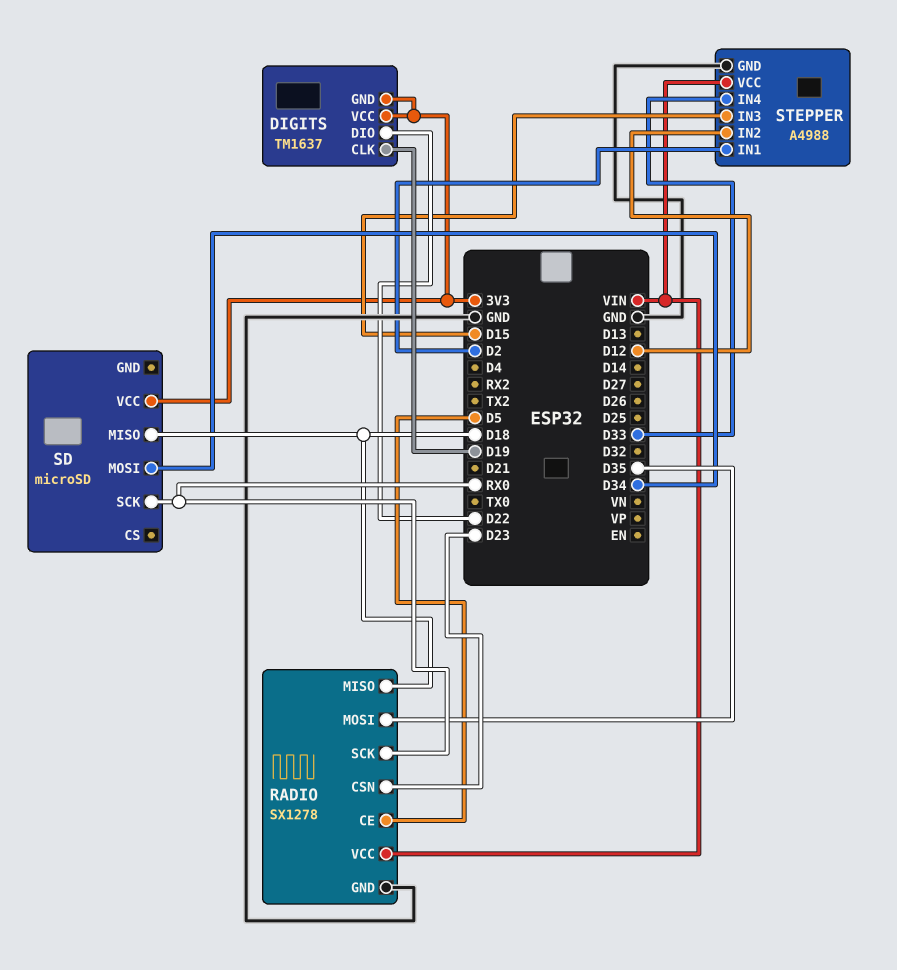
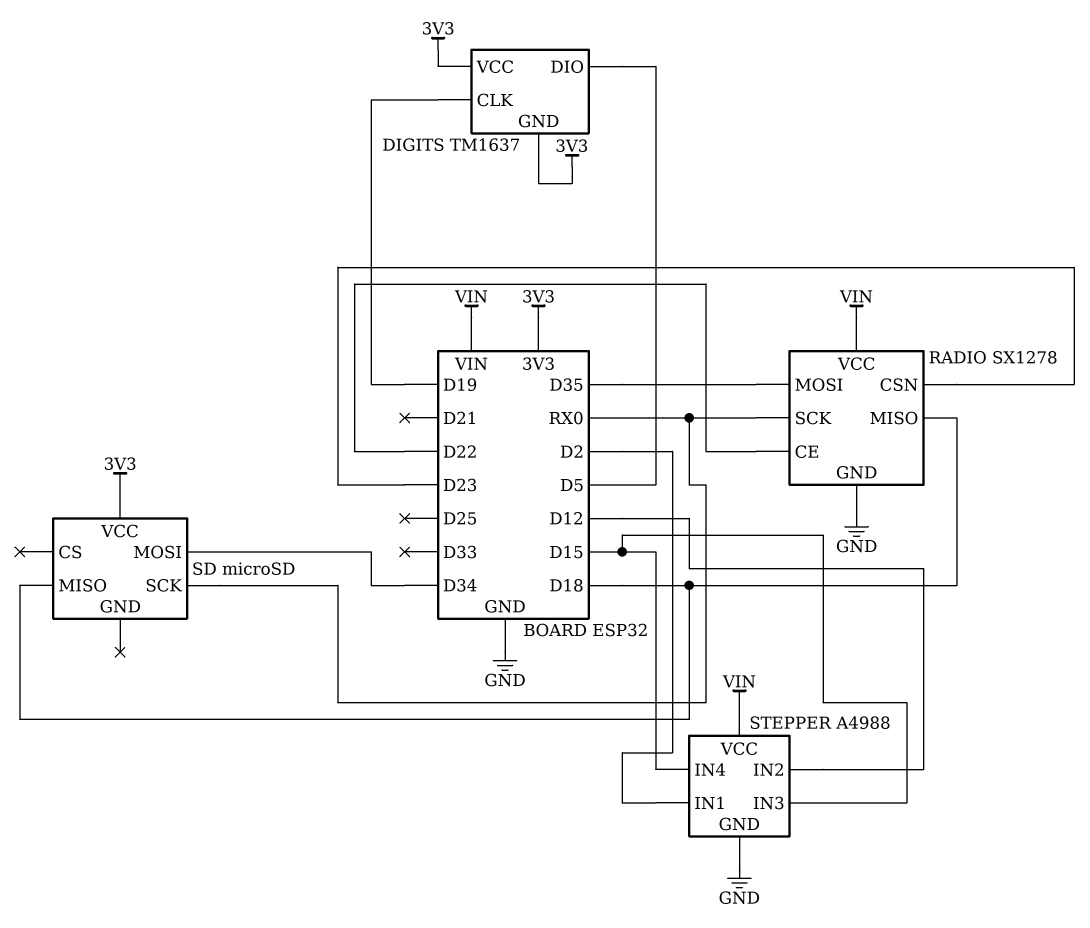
DIGITS pin DIO: D22 -> D5
RADIO pin CE: D5 -> D22
STEPPER pin IN4: D33 -> D15

